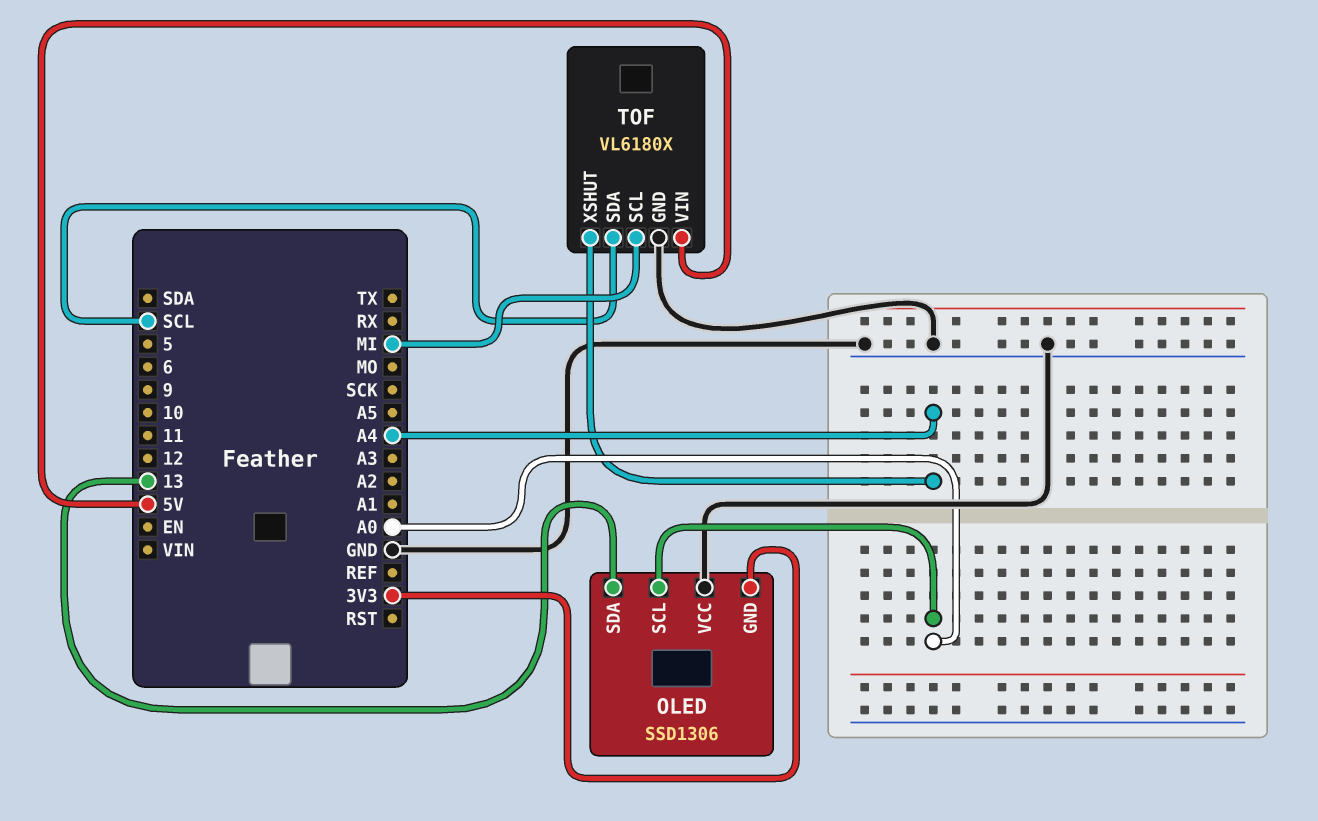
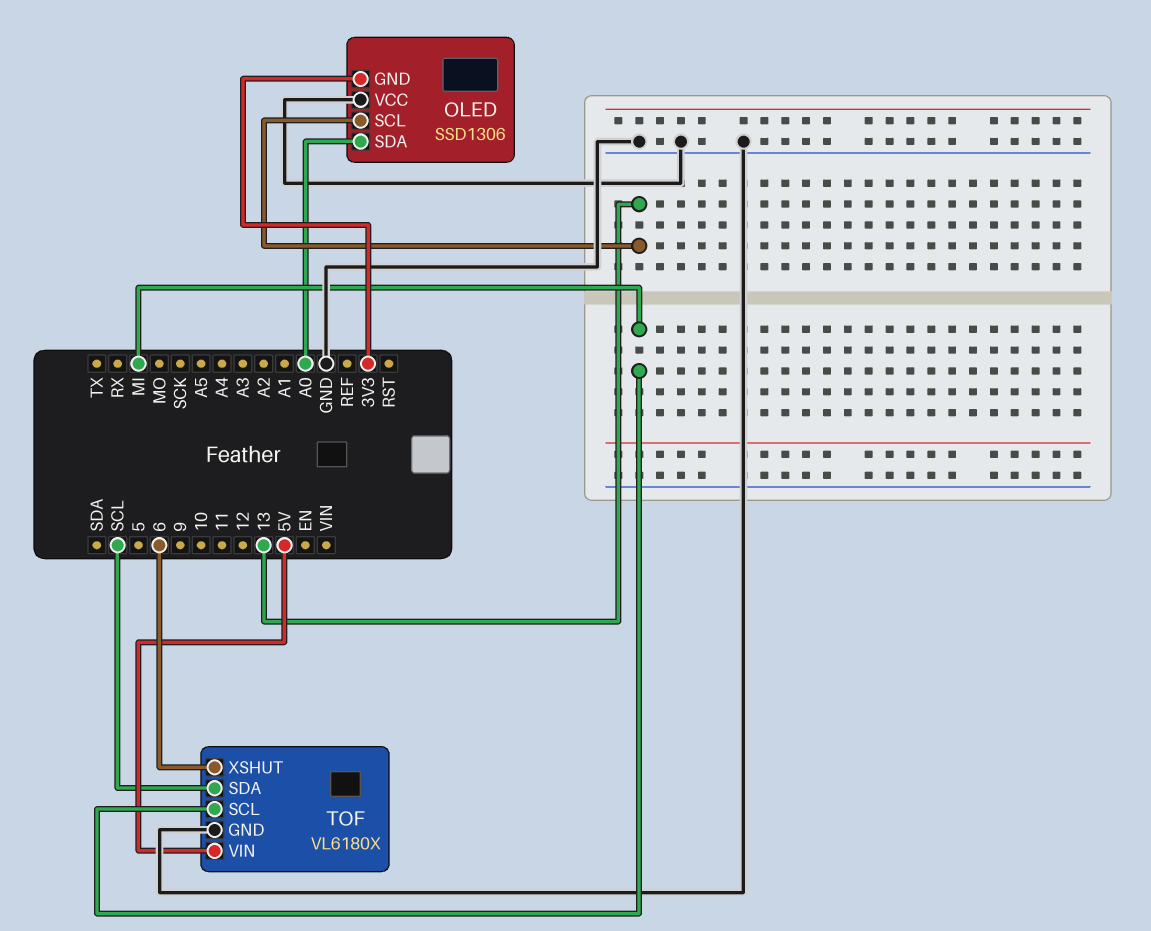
OLED pin SCL: A0 -> 13
OLED pin SDA: 13 -> A0
TOF pin XSHUT: A4 -> 6

